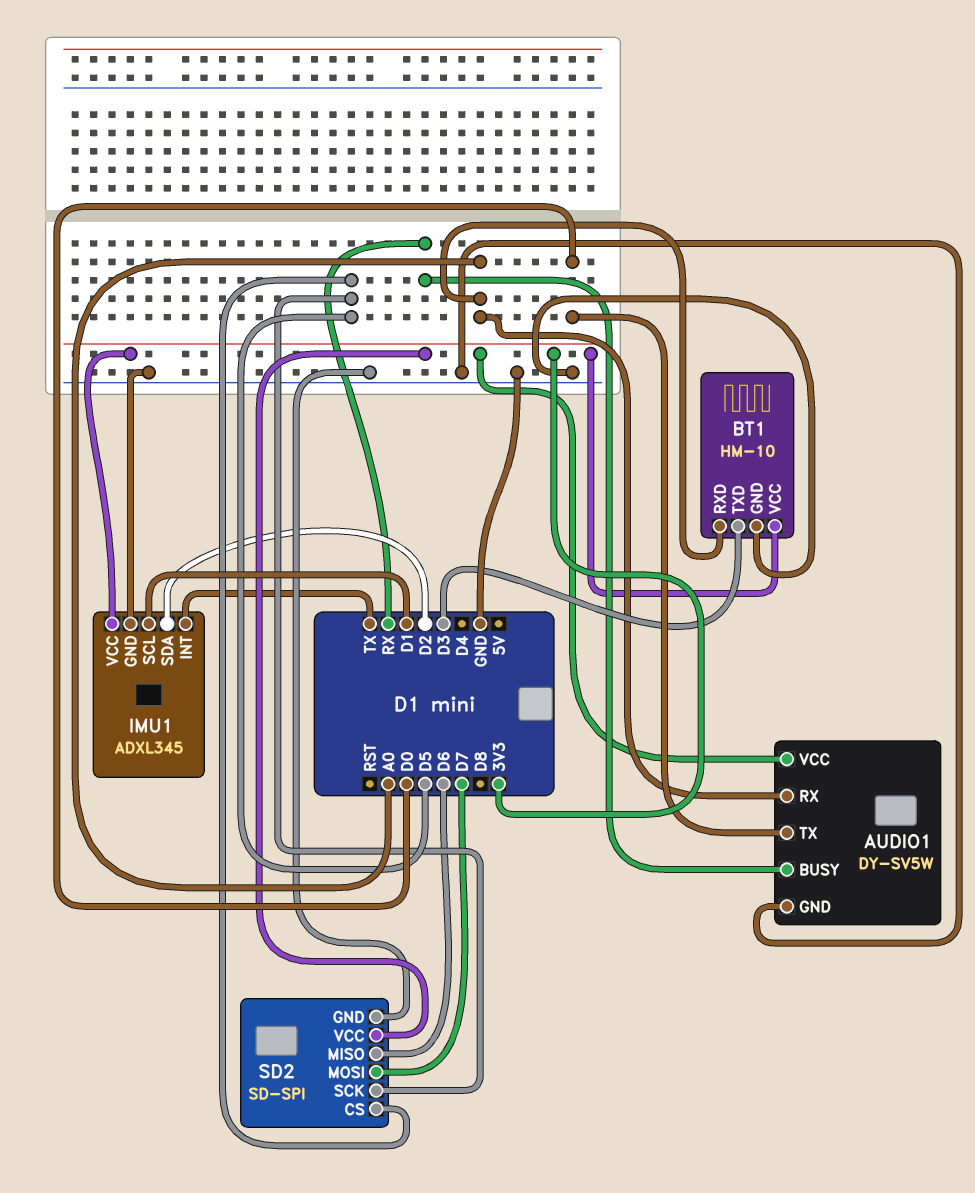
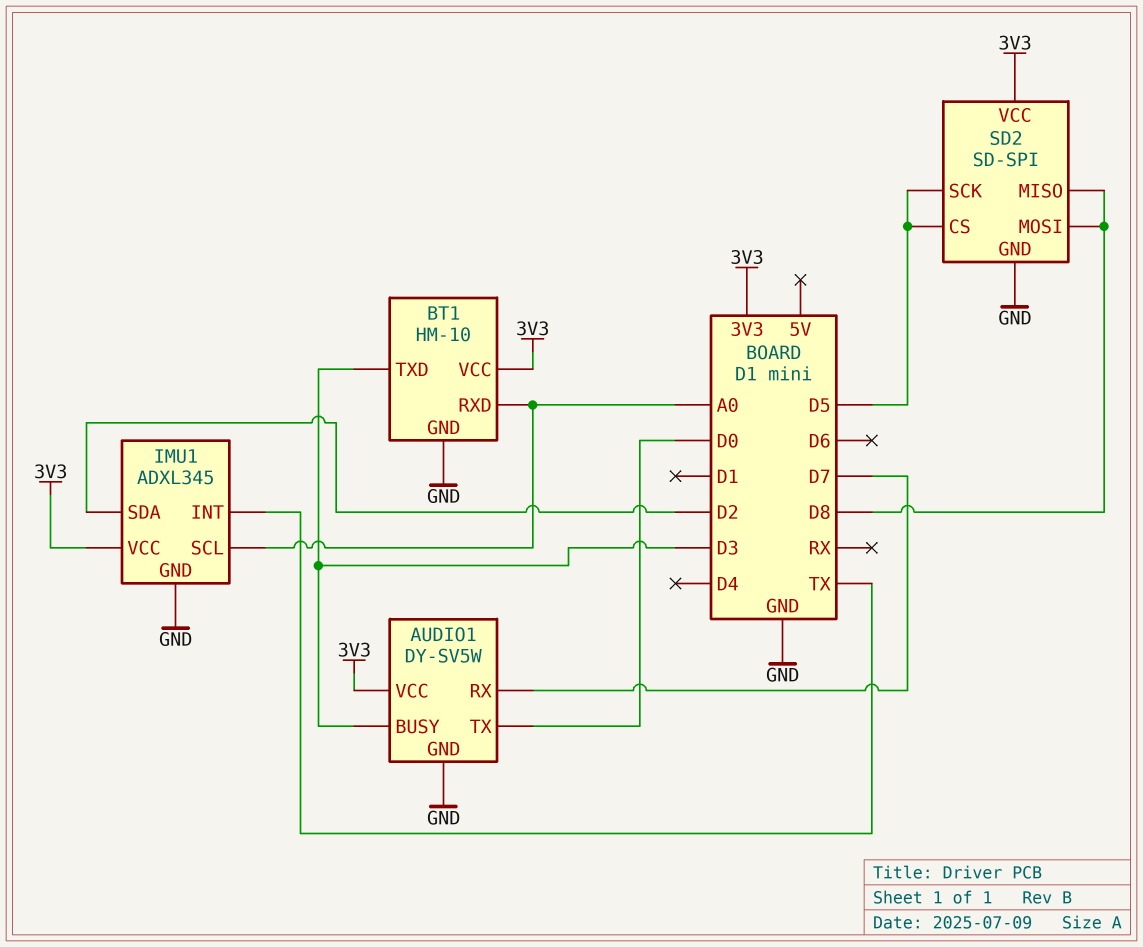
AUDIO1 pin BUSY: RX -> D3
AUDIO1 pin RX: A0 -> D7
IMU1 pin SCL: D1 -> A0
SD2 pin MISO: D6 -> D8
SD2 pin MOSI: D7 -> D8

